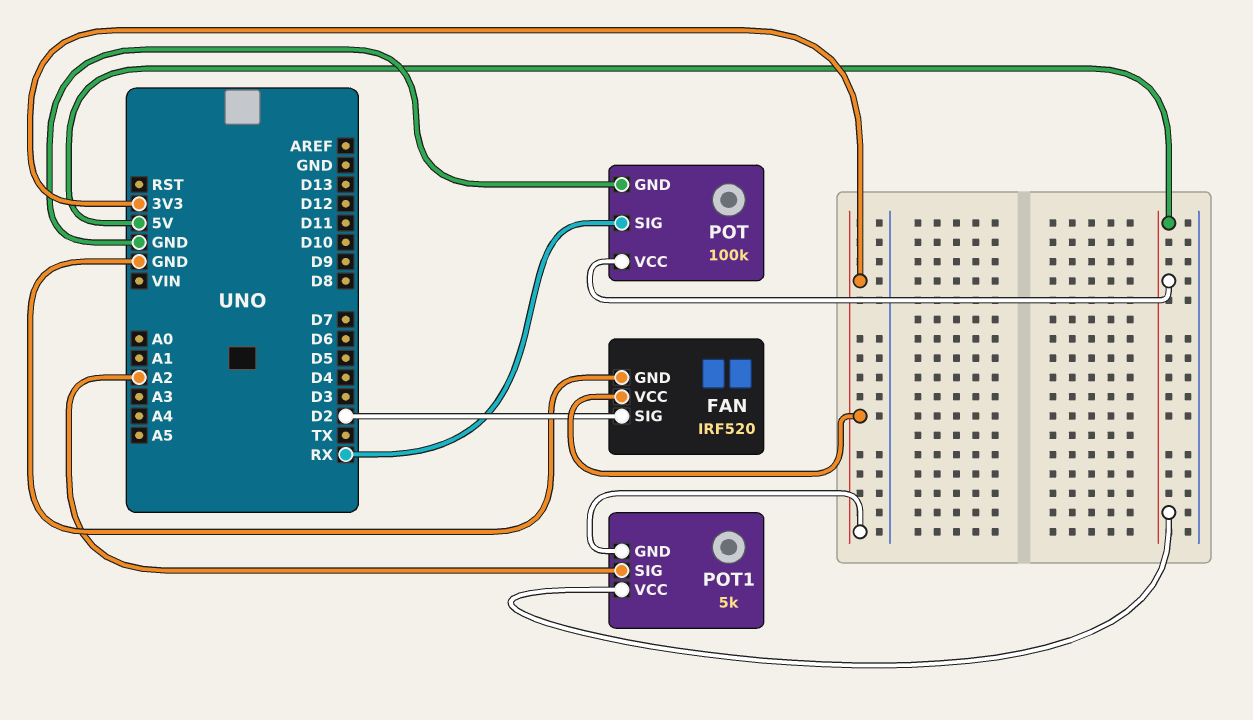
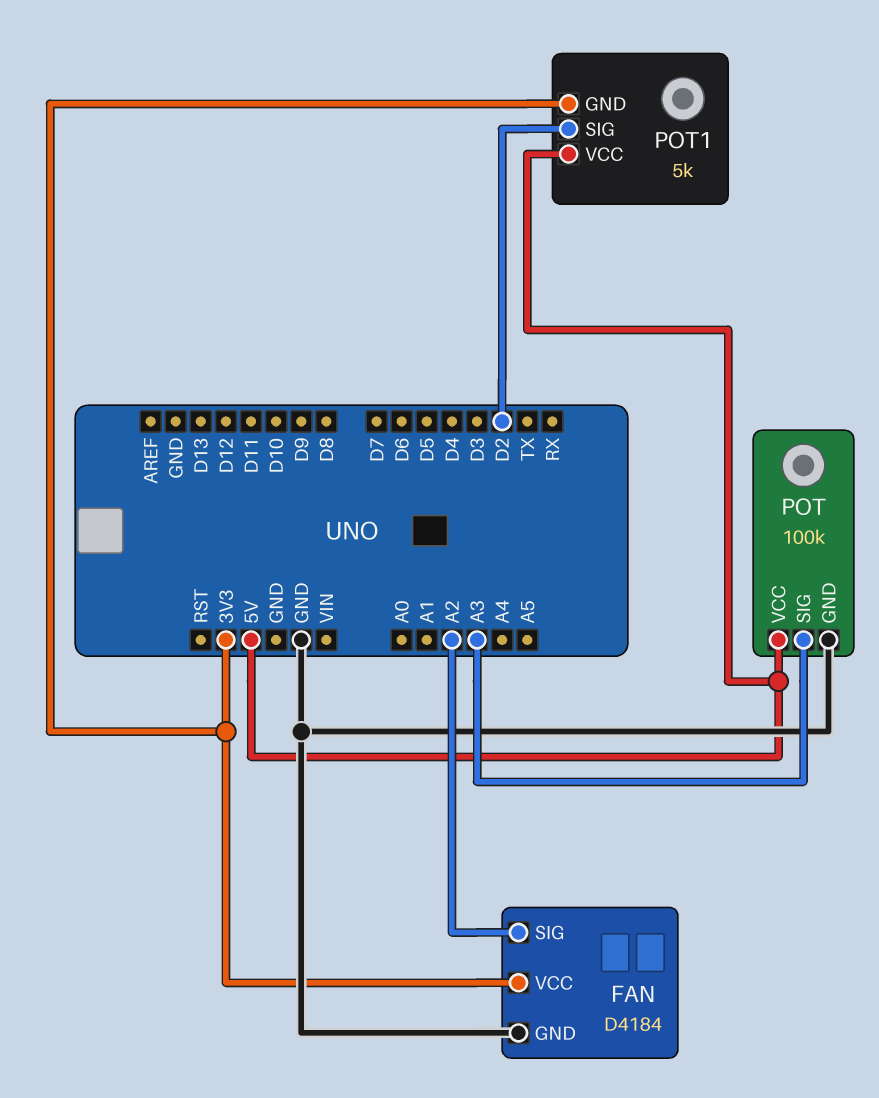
FAN: IRF520 -> D4184
FAN pin SIG: D2 -> A2
POT pin SIG: RX -> A3
POT1 pin SIG: A2 -> D2

